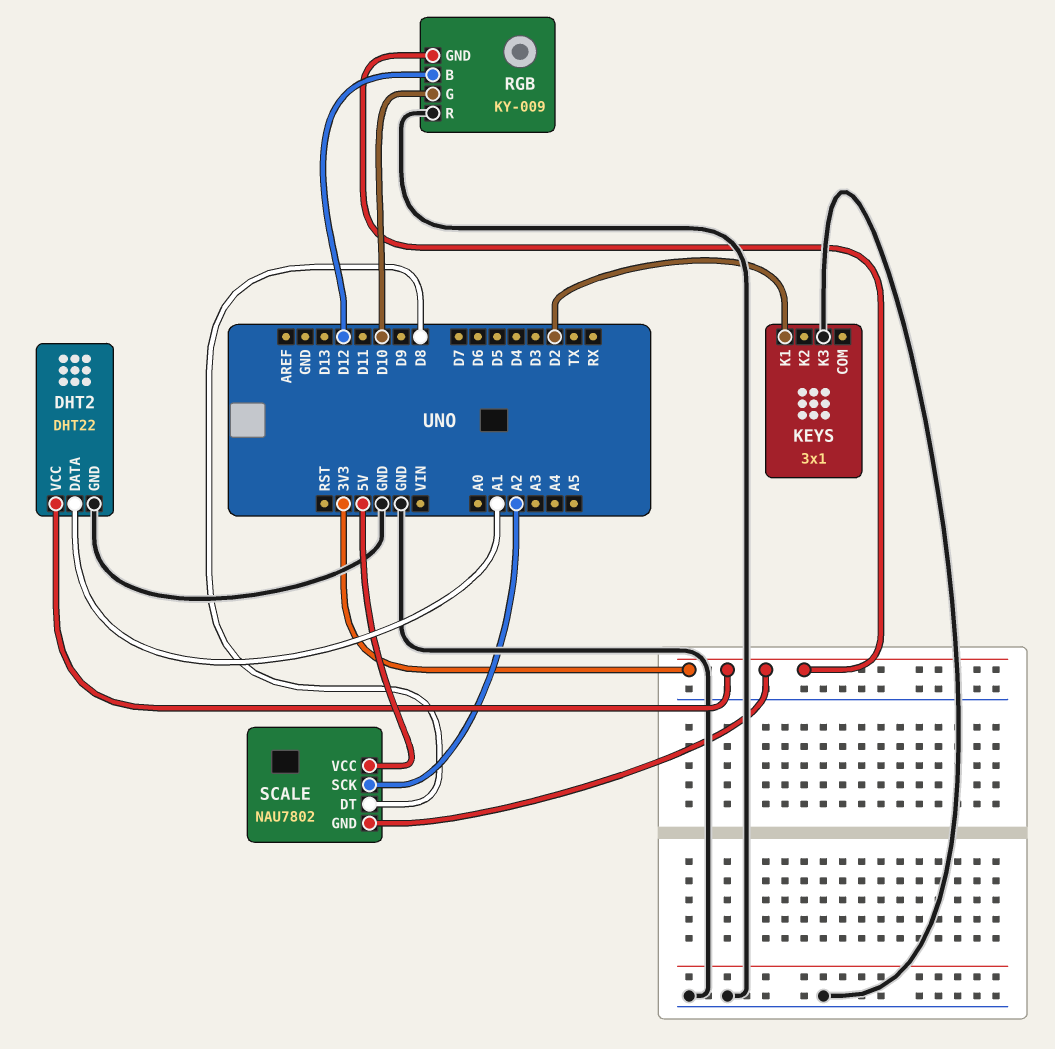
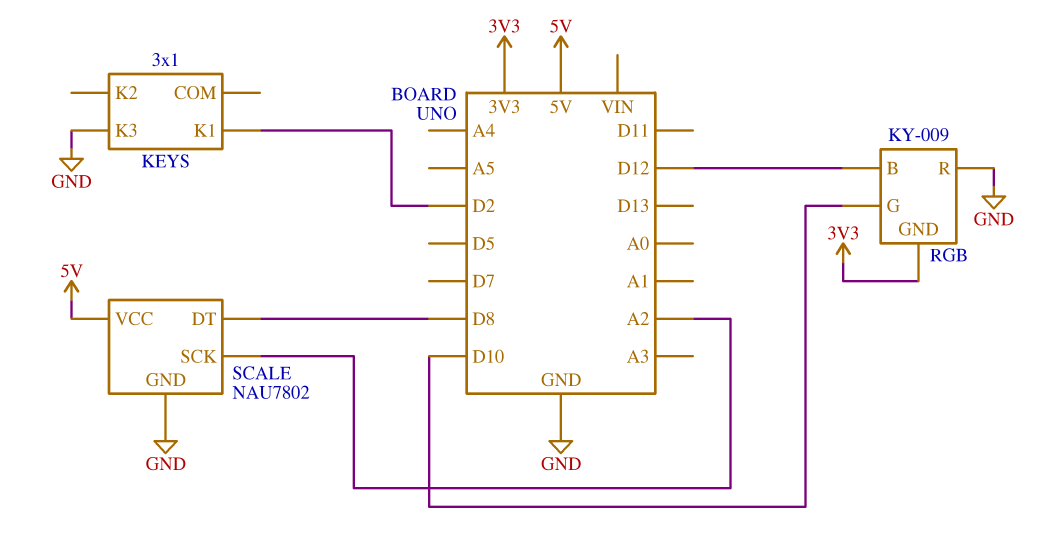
DHT2: DHT22 -> none
DHT2 pin DATA: A1 -> none
DHT2 pin GND: GND -> none
DHT2 pin VCC: 3V3 -> none
SCALE pin GND: 3V3 -> GND

